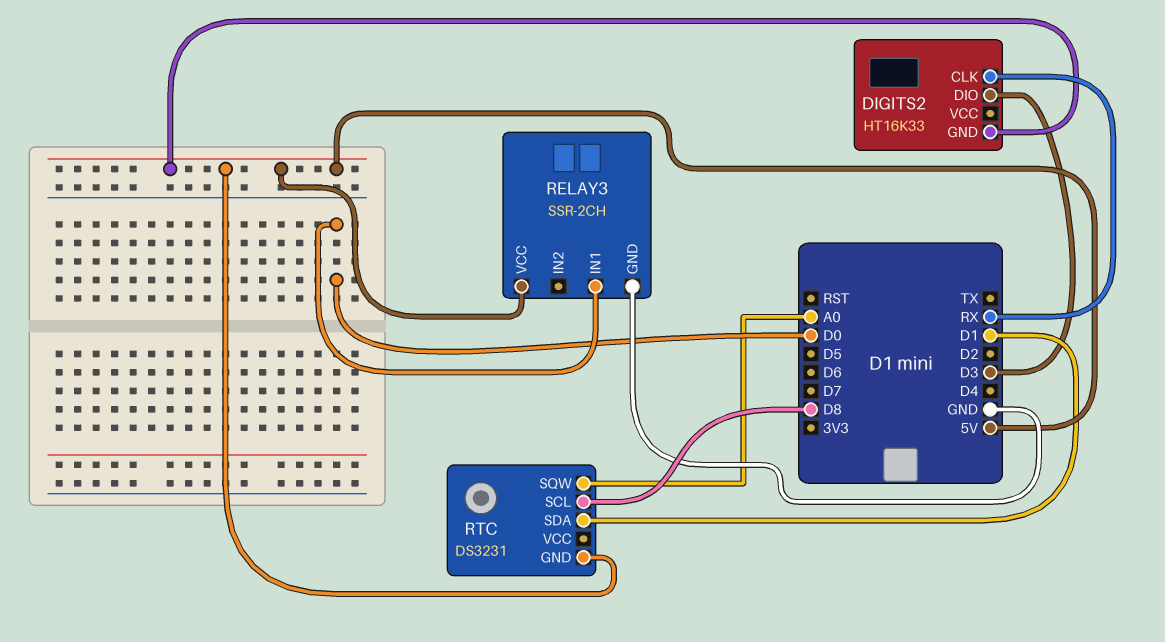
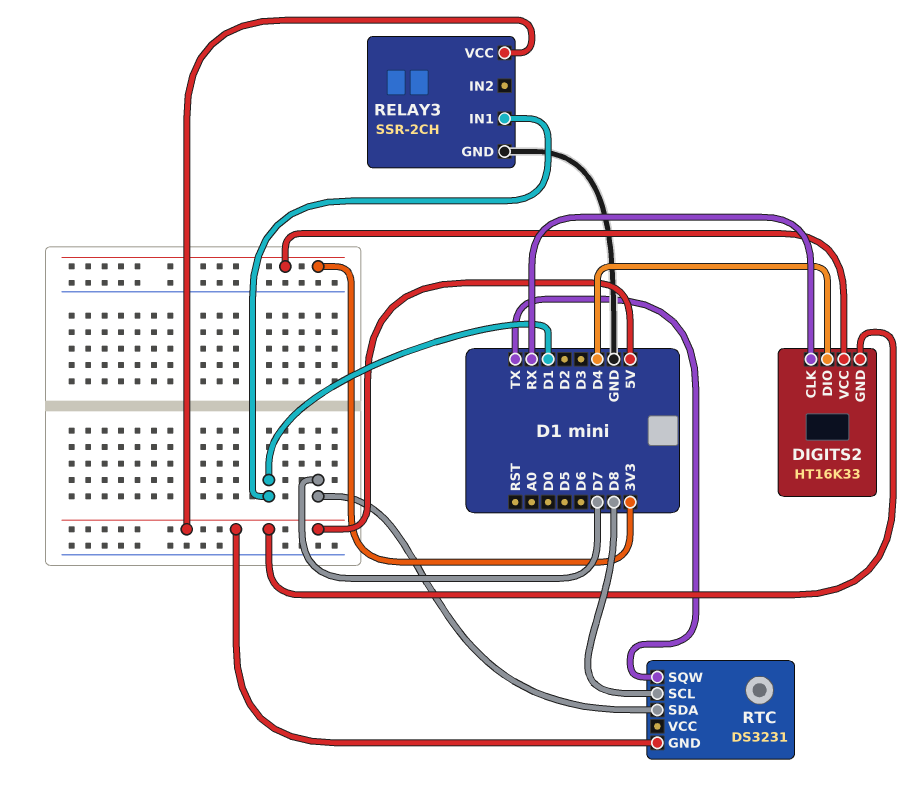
DIGITS2 pin DIO: D3 -> D4
DIGITS2 pin VCC: none -> 3V3
RELAY3 pin IN1: D0 -> D1
RTC pin SDA: D1 -> D7
RTC pin SQW: A0 -> TX

